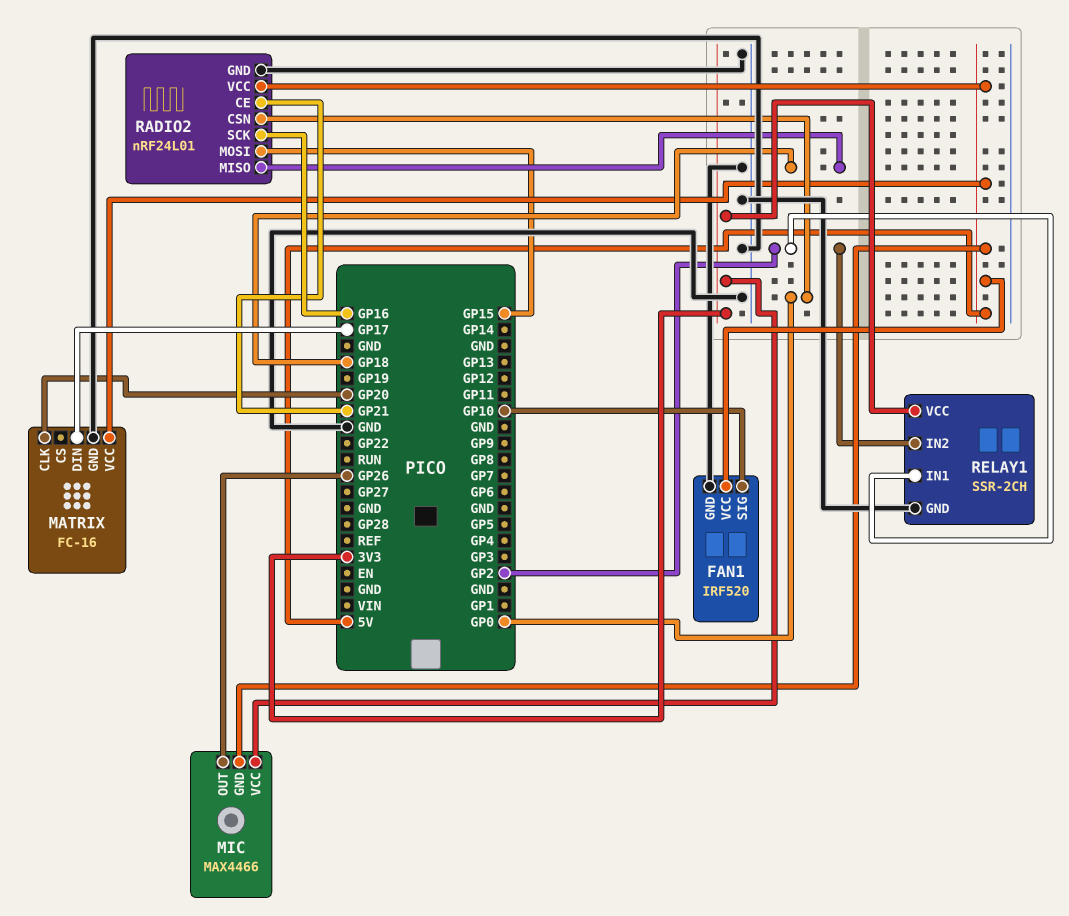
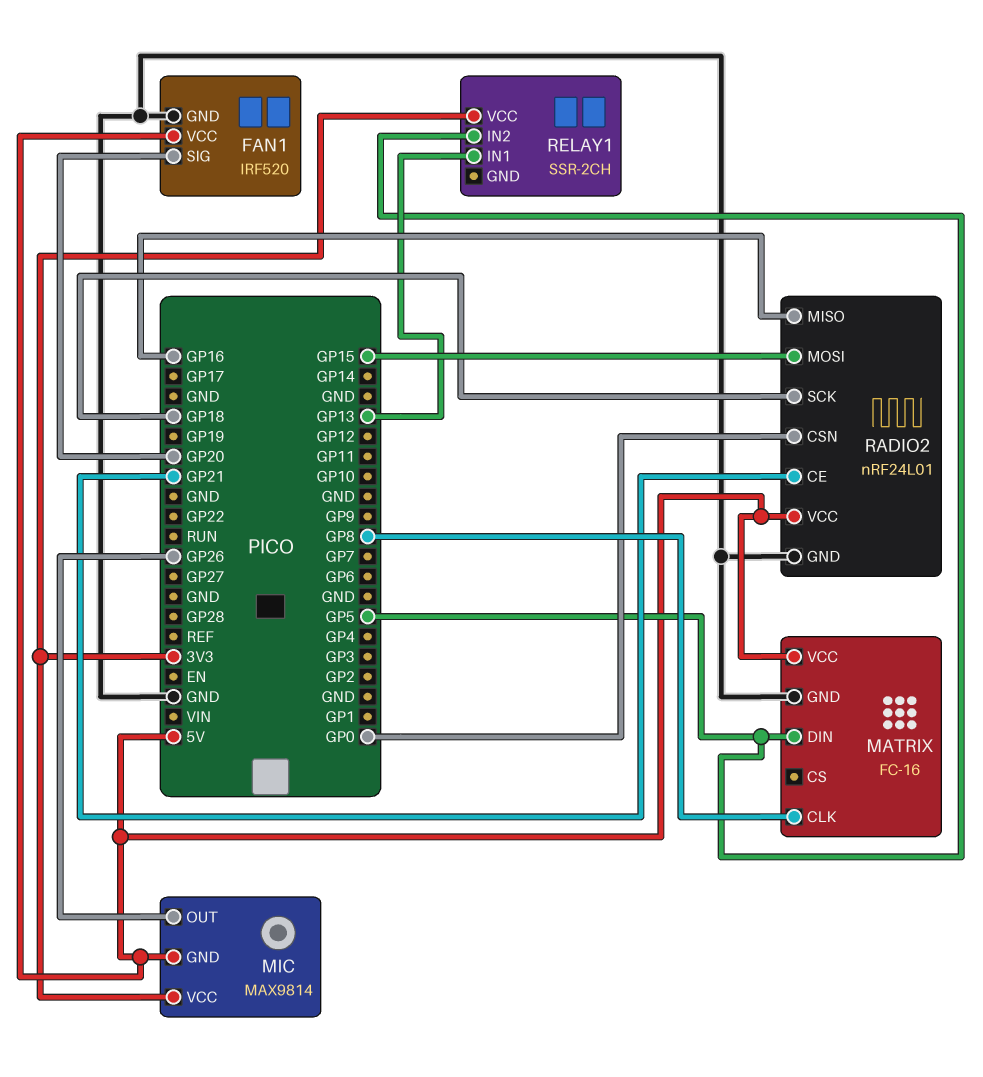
FAN1 pin SIG: GP10 -> GP20
MATRIX pin CLK: GP20 -> GP8
MATRIX pin DIN: GP17 -> GP5
MIC: MAX4466 -> MAX9814
RADIO2 pin MISO: GP18 -> GP16
RADIO2 pin SCK: GP16 -> GP18
RELAY1 pin GND: GND -> none
RELAY1 pin IN1: GP2 -> GP13
RELAY1 pin IN2: GP2 -> GP5

